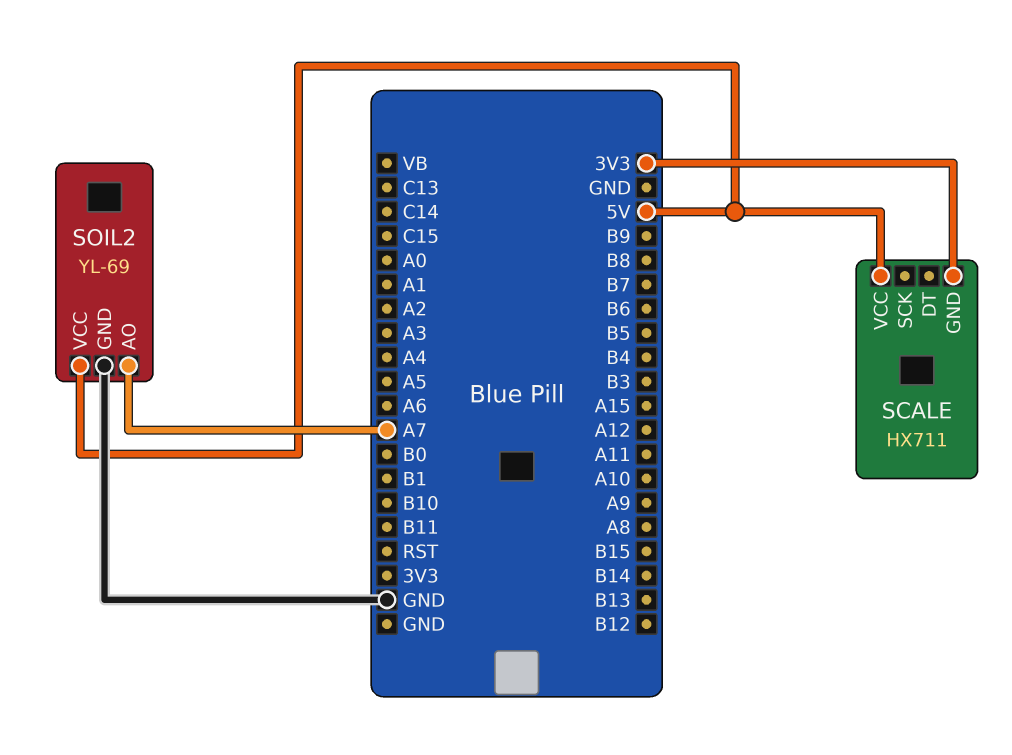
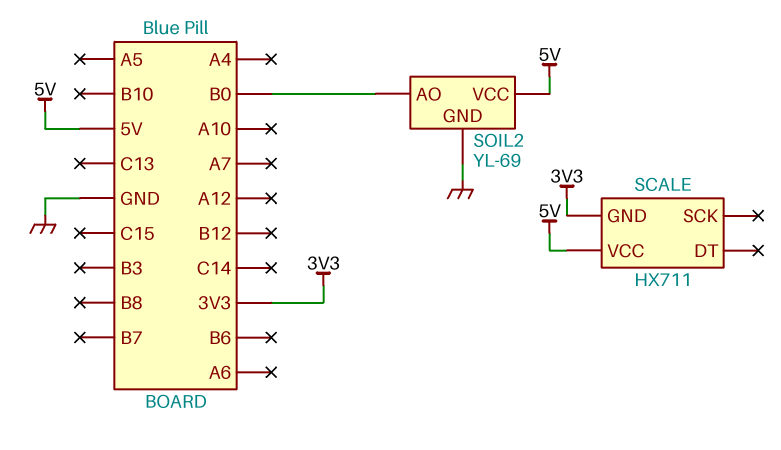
SOIL2 pin AO: A7 -> B0

